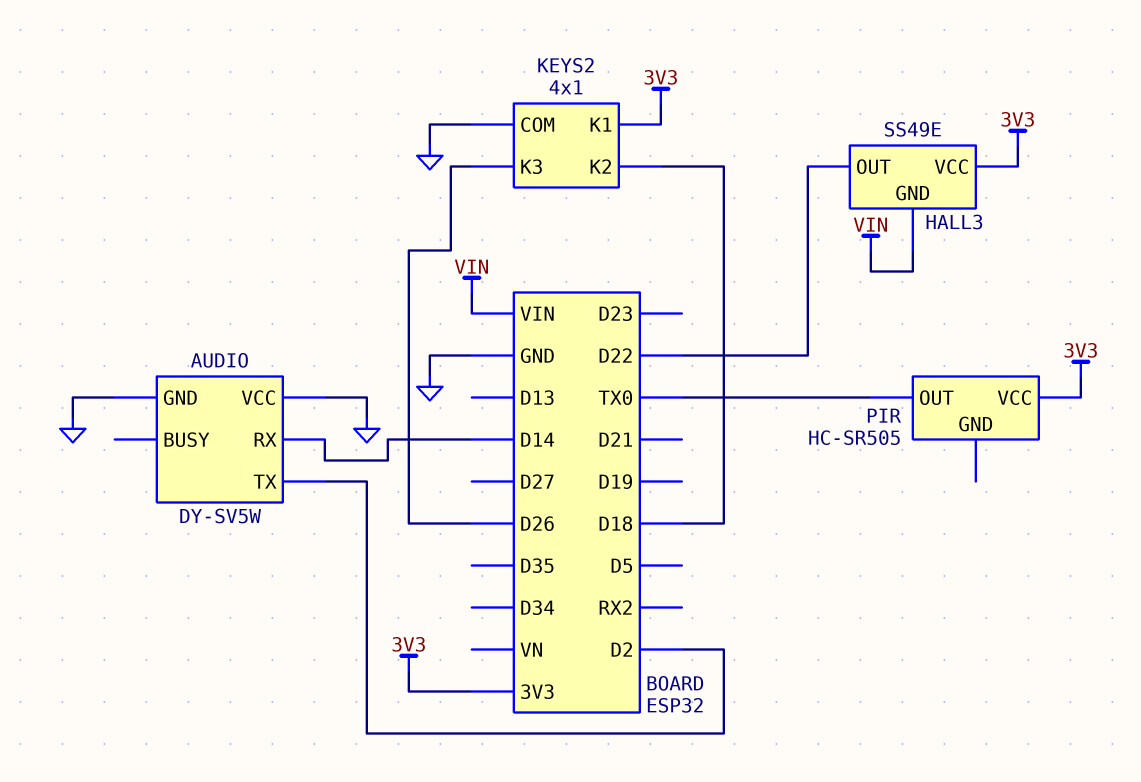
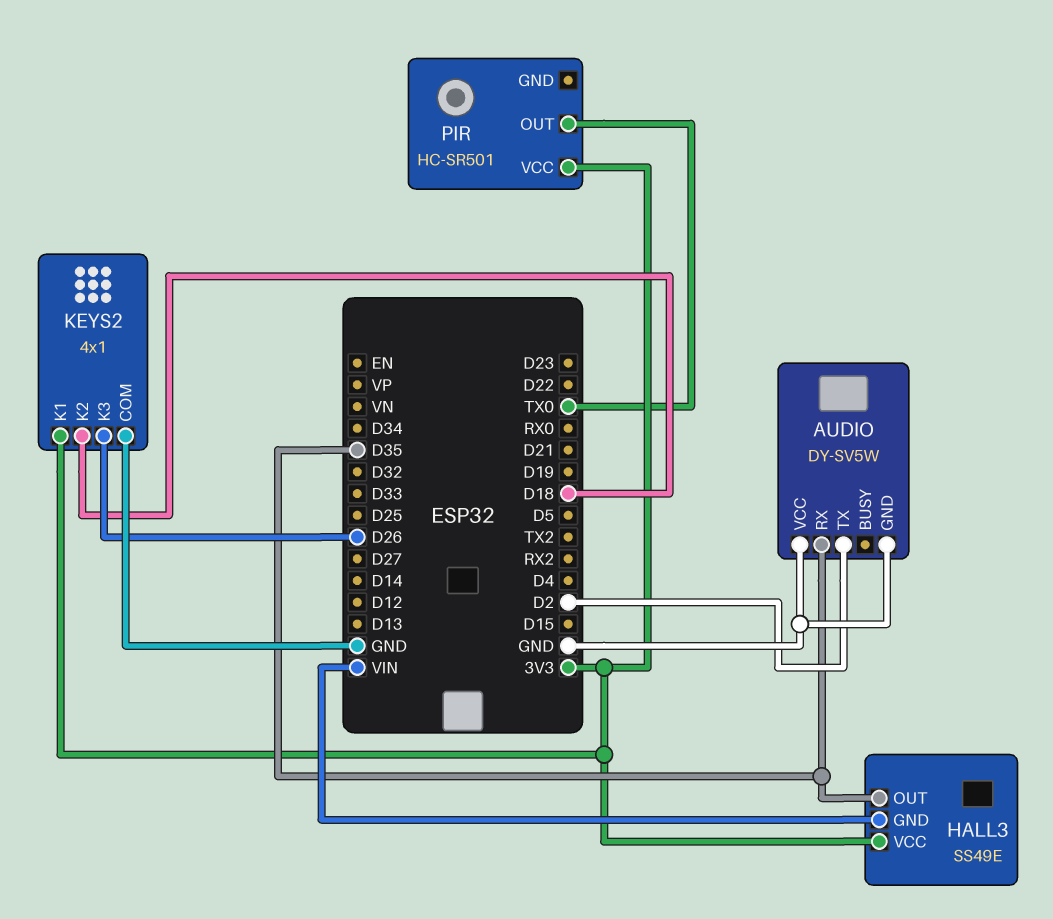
AUDIO pin RX: D14 -> D35
HALL3 pin OUT: D22 -> D35
PIR: HC-SR505 -> HC-SR501

